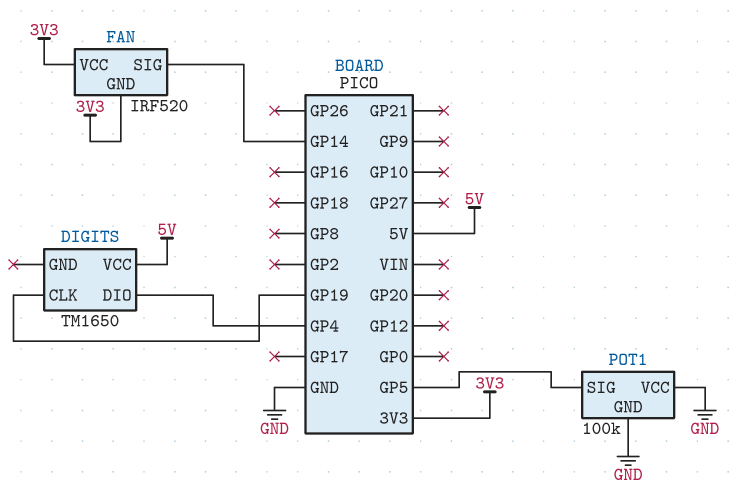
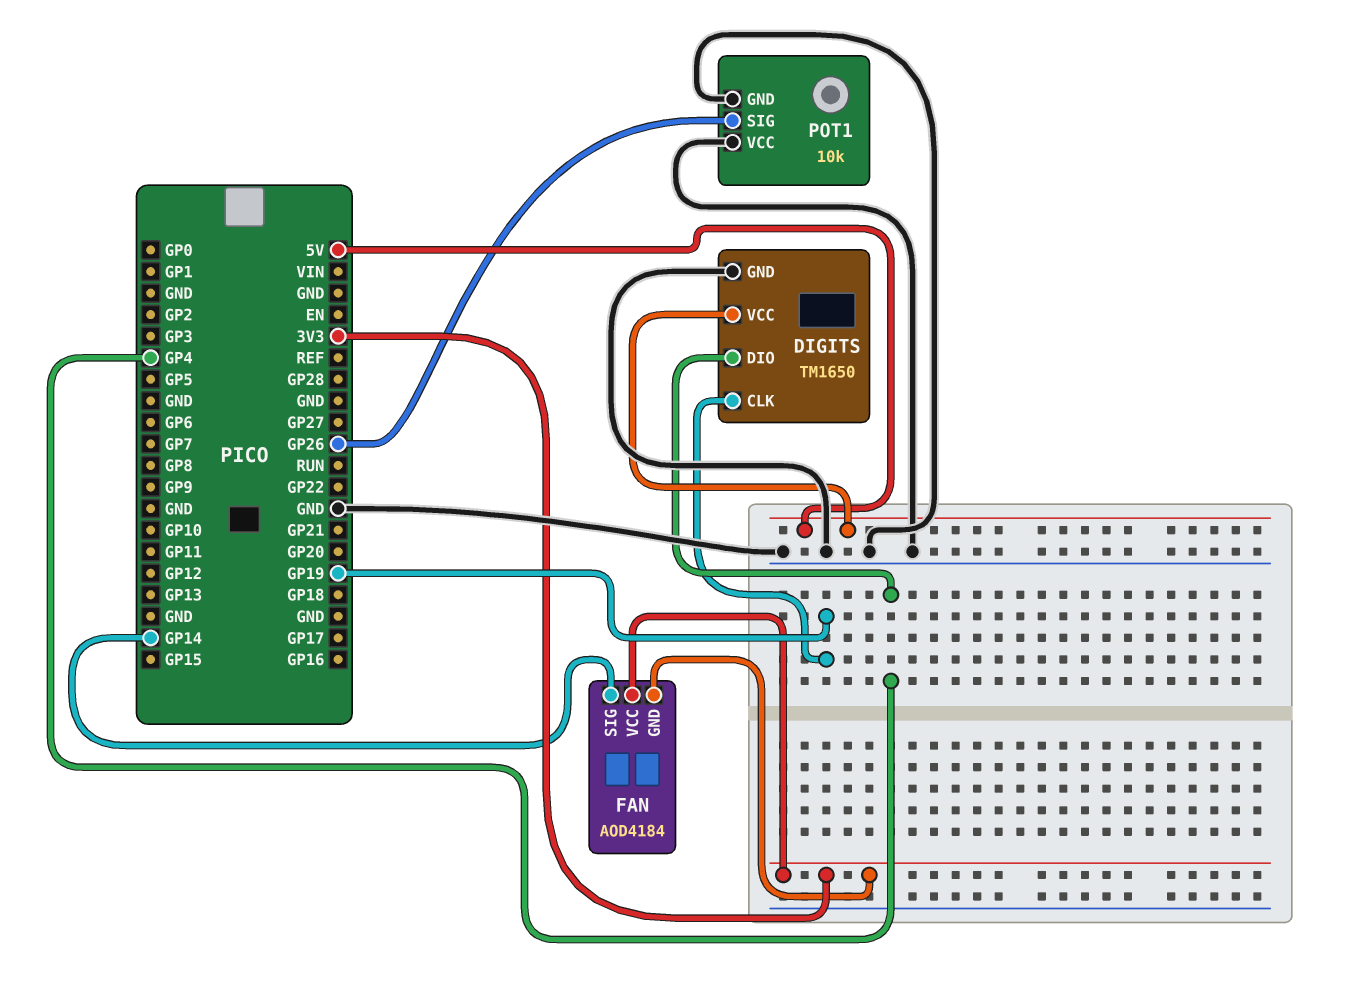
DIGITS pin GND: none -> GND
FAN: IRF520 -> AOD4184
POT1: 100k -> 10k
POT1 pin SIG: GP5 -> GP26

